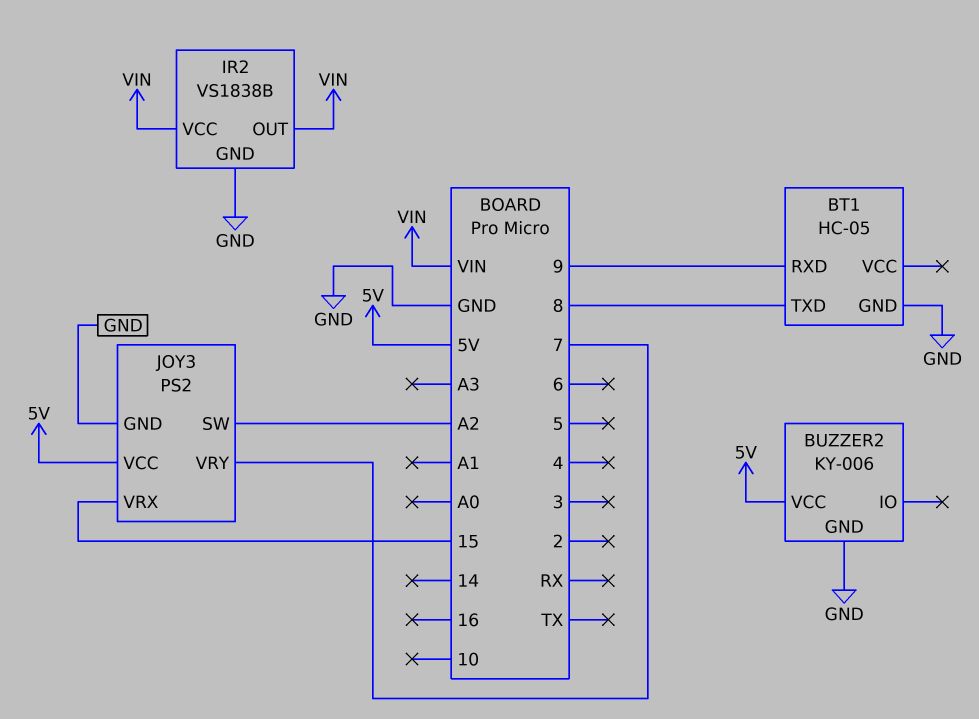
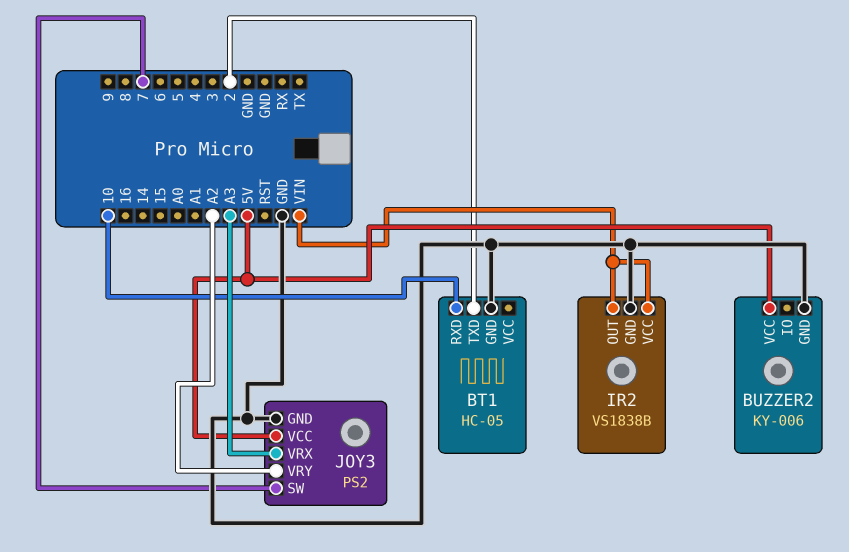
BT1 pin RXD: 9 -> 10
BT1 pin TXD: 8 -> 2
JOY3 pin SW: A2 -> 7
JOY3 pin VRX: 15 -> A3
JOY3 pin VRY: 7 -> A2

